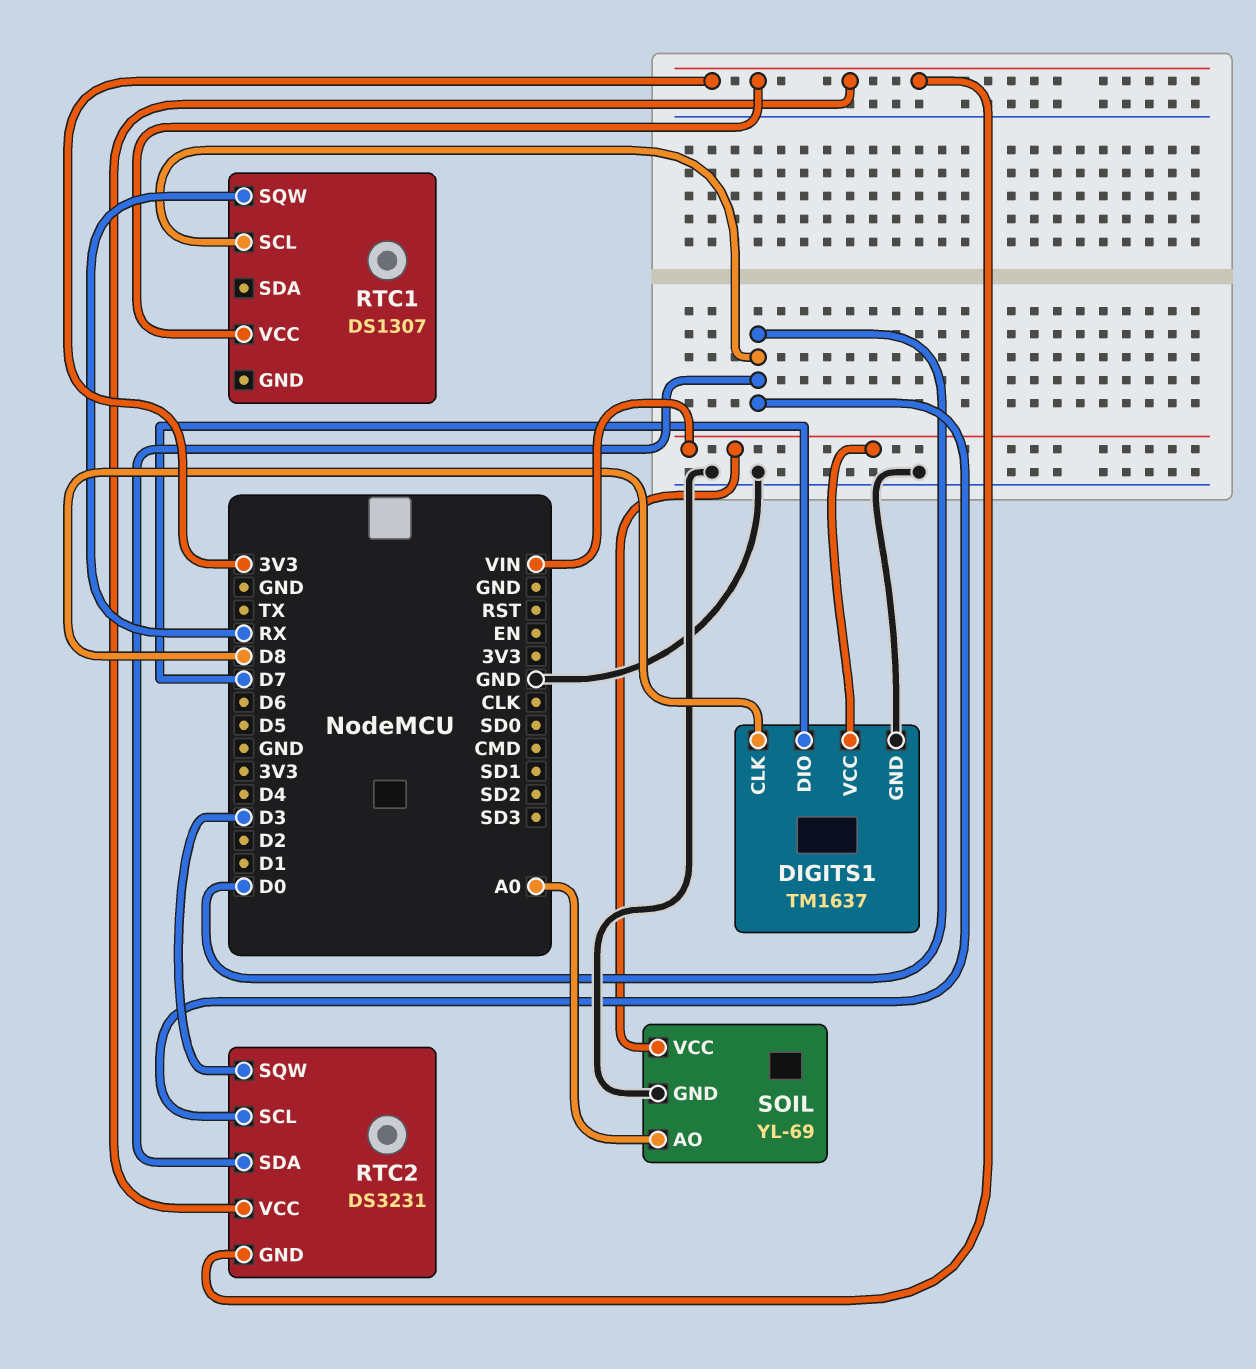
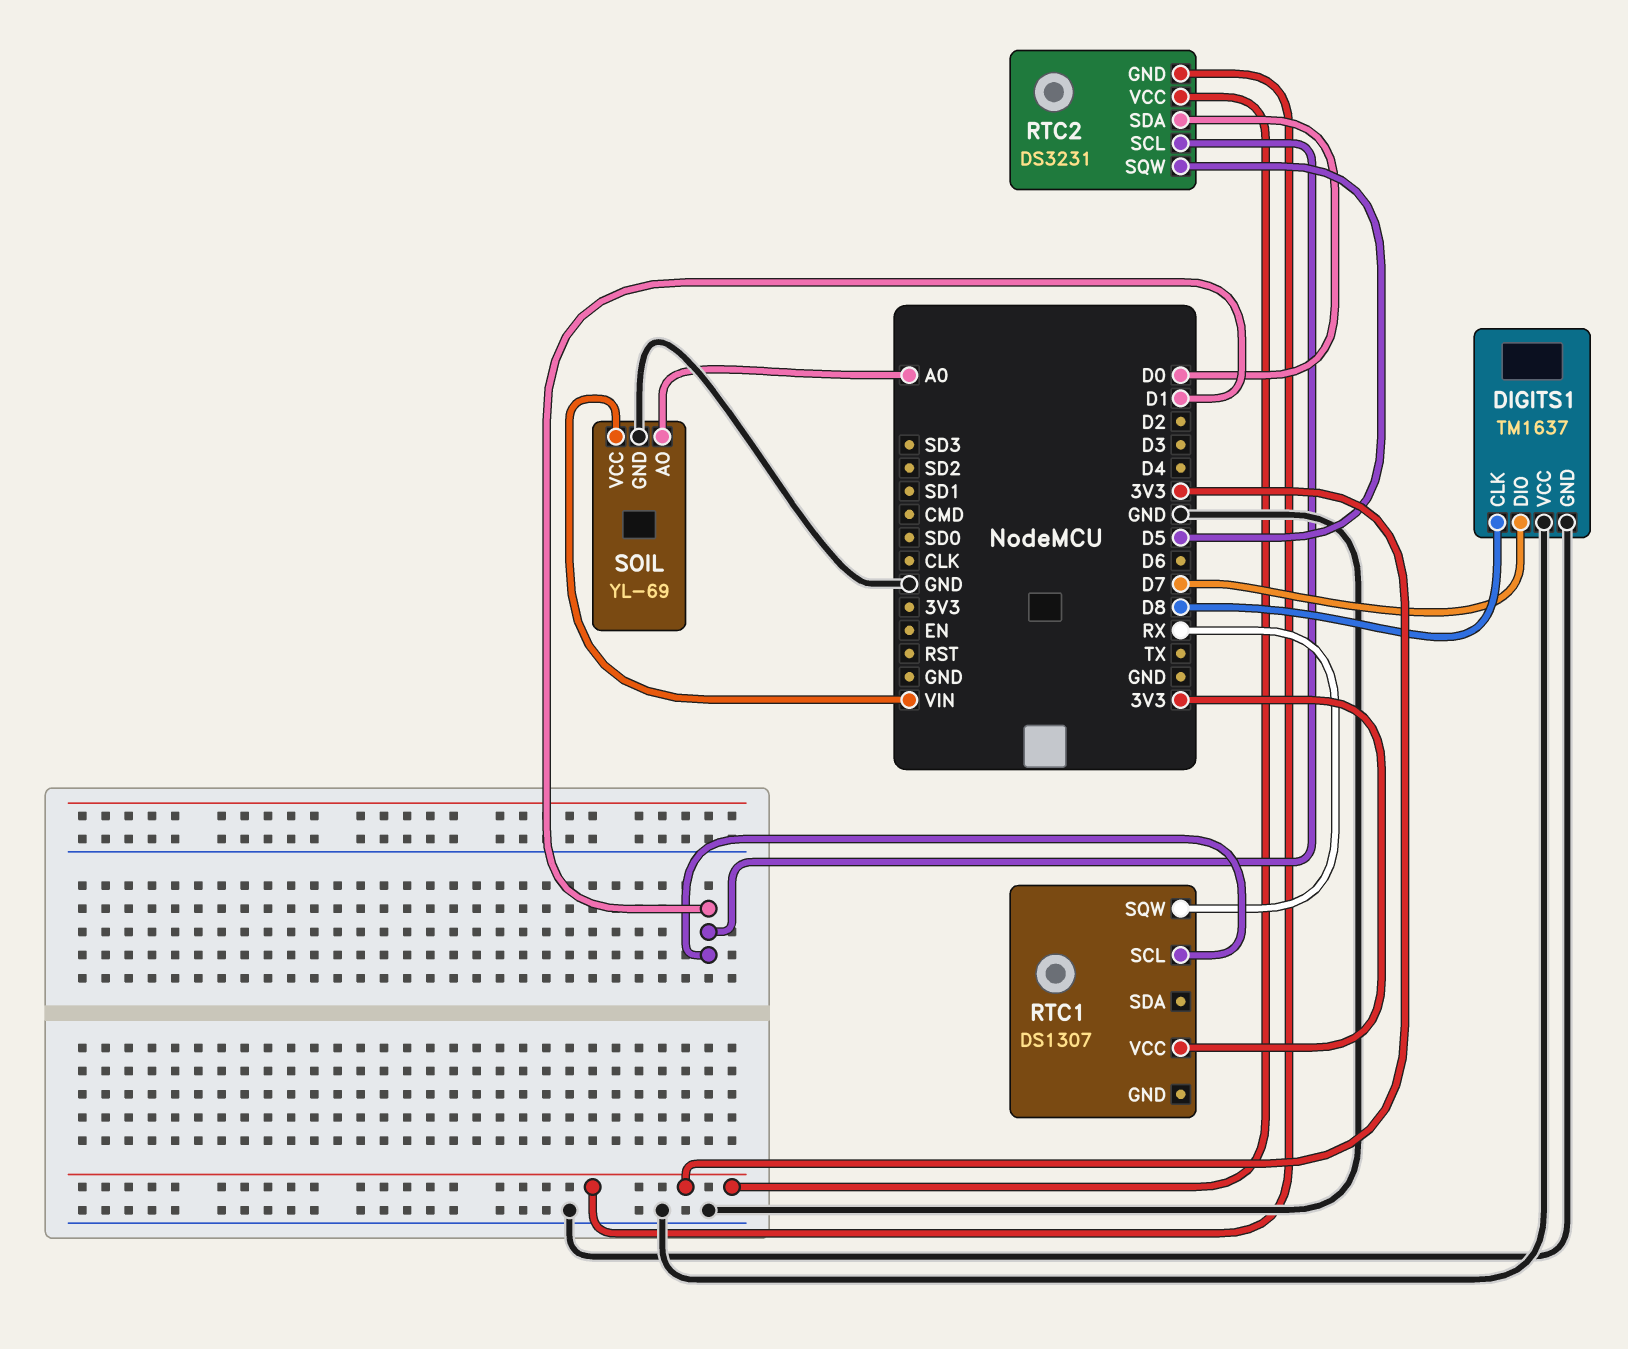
DIGITS1 pin VCC: VIN -> GND
RTC1 pin SCL: D0 -> D1
RTC2 pin SCL: D0 -> D1
RTC2 pin SQW: D3 -> D5

